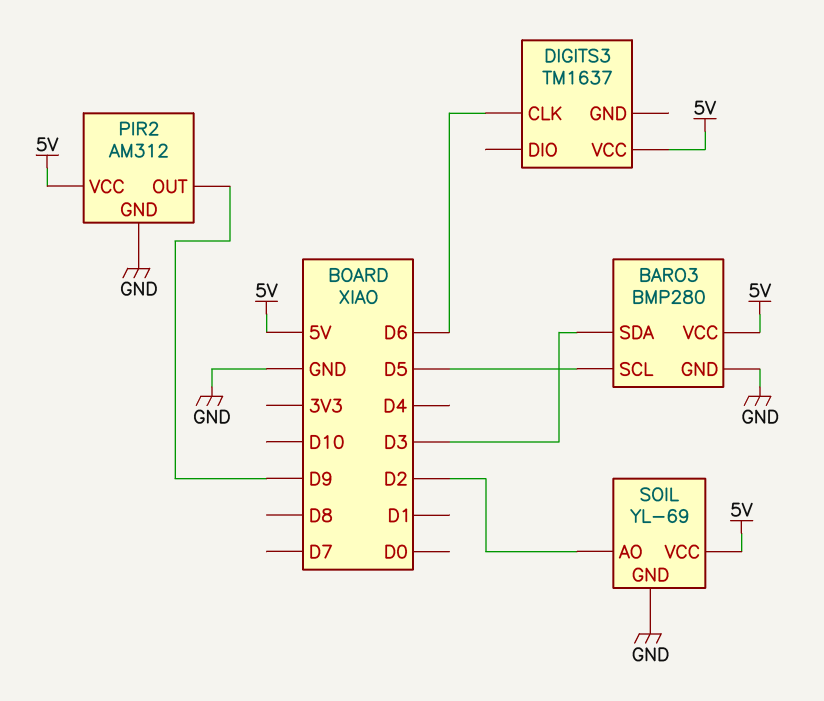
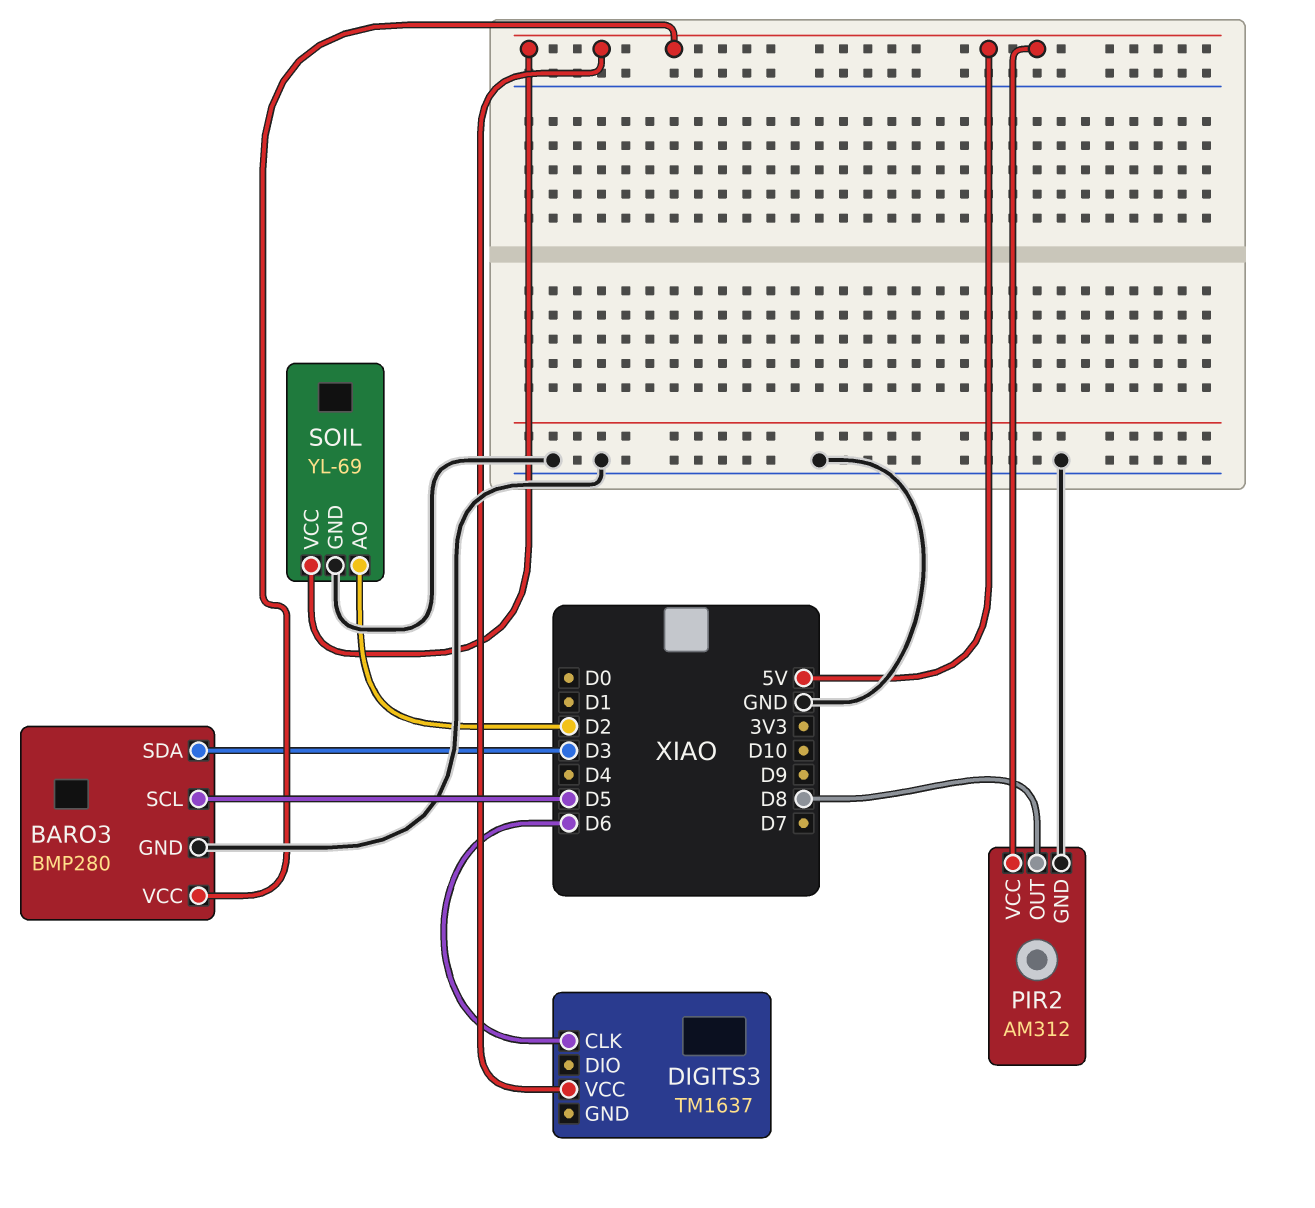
PIR2 pin OUT: D9 -> D8

